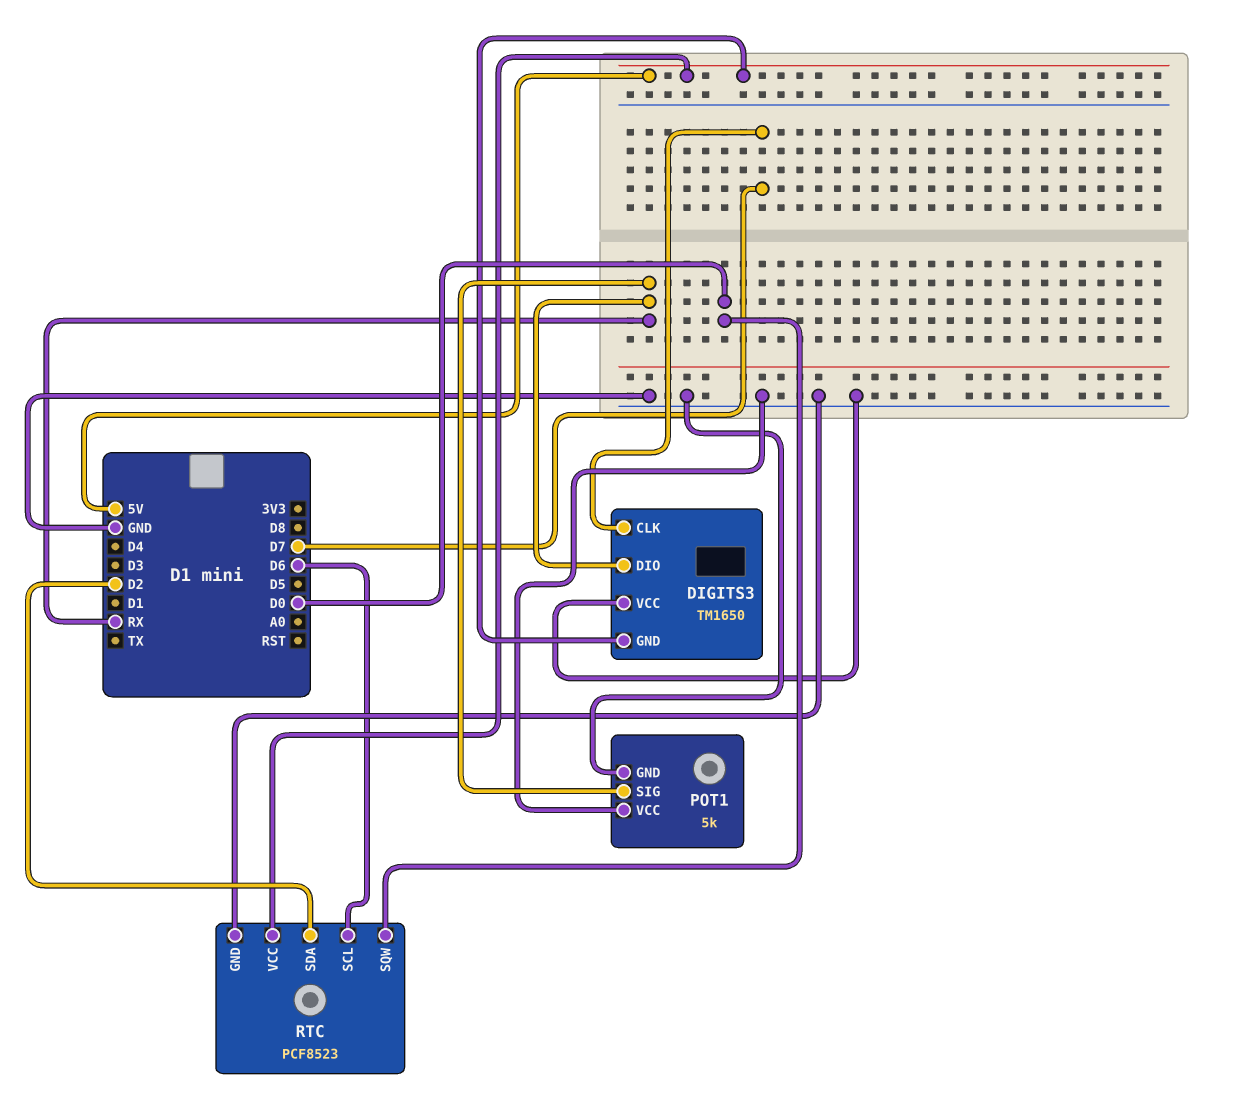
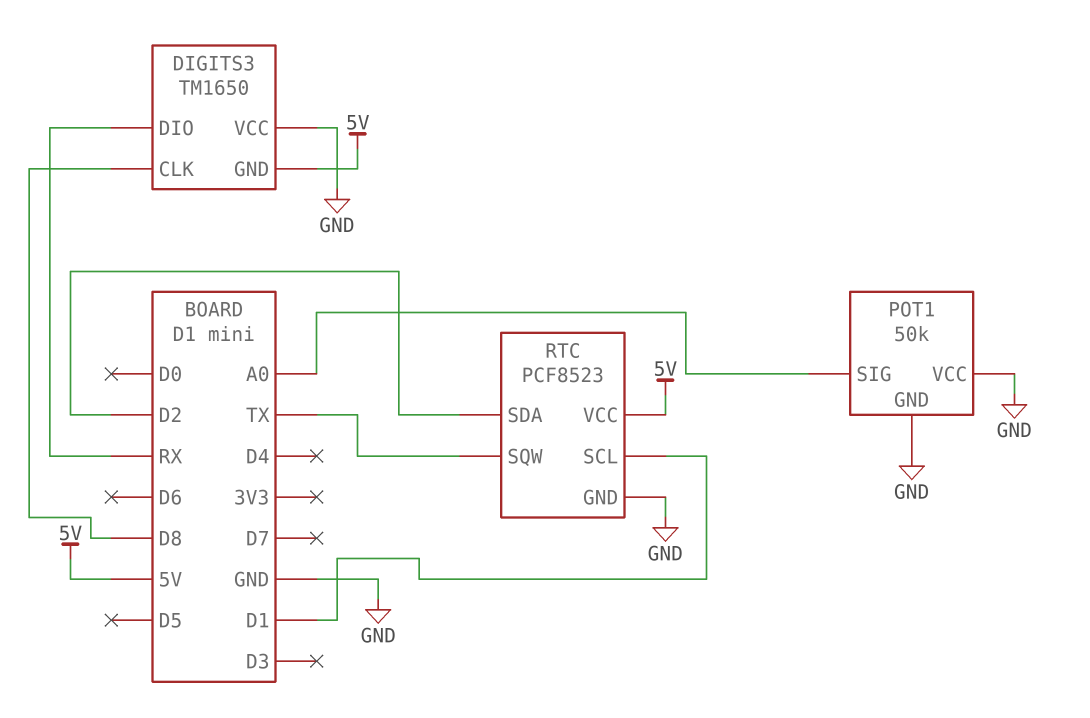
DIGITS3 pin CLK: D7 -> D8
POT1: 5k -> 50k
POT1 pin SIG: RX -> A0
RTC pin SCL: D6 -> D1
RTC pin SQW: D0 -> TX

